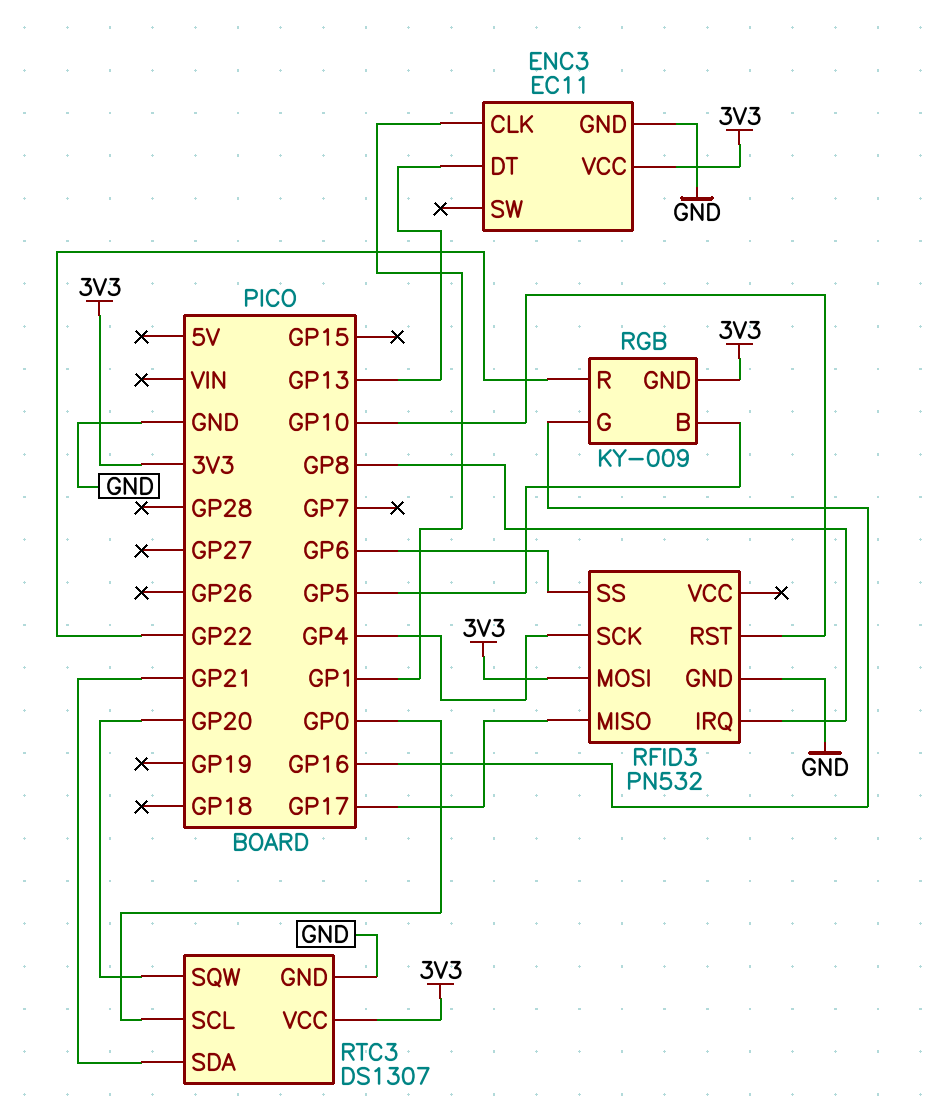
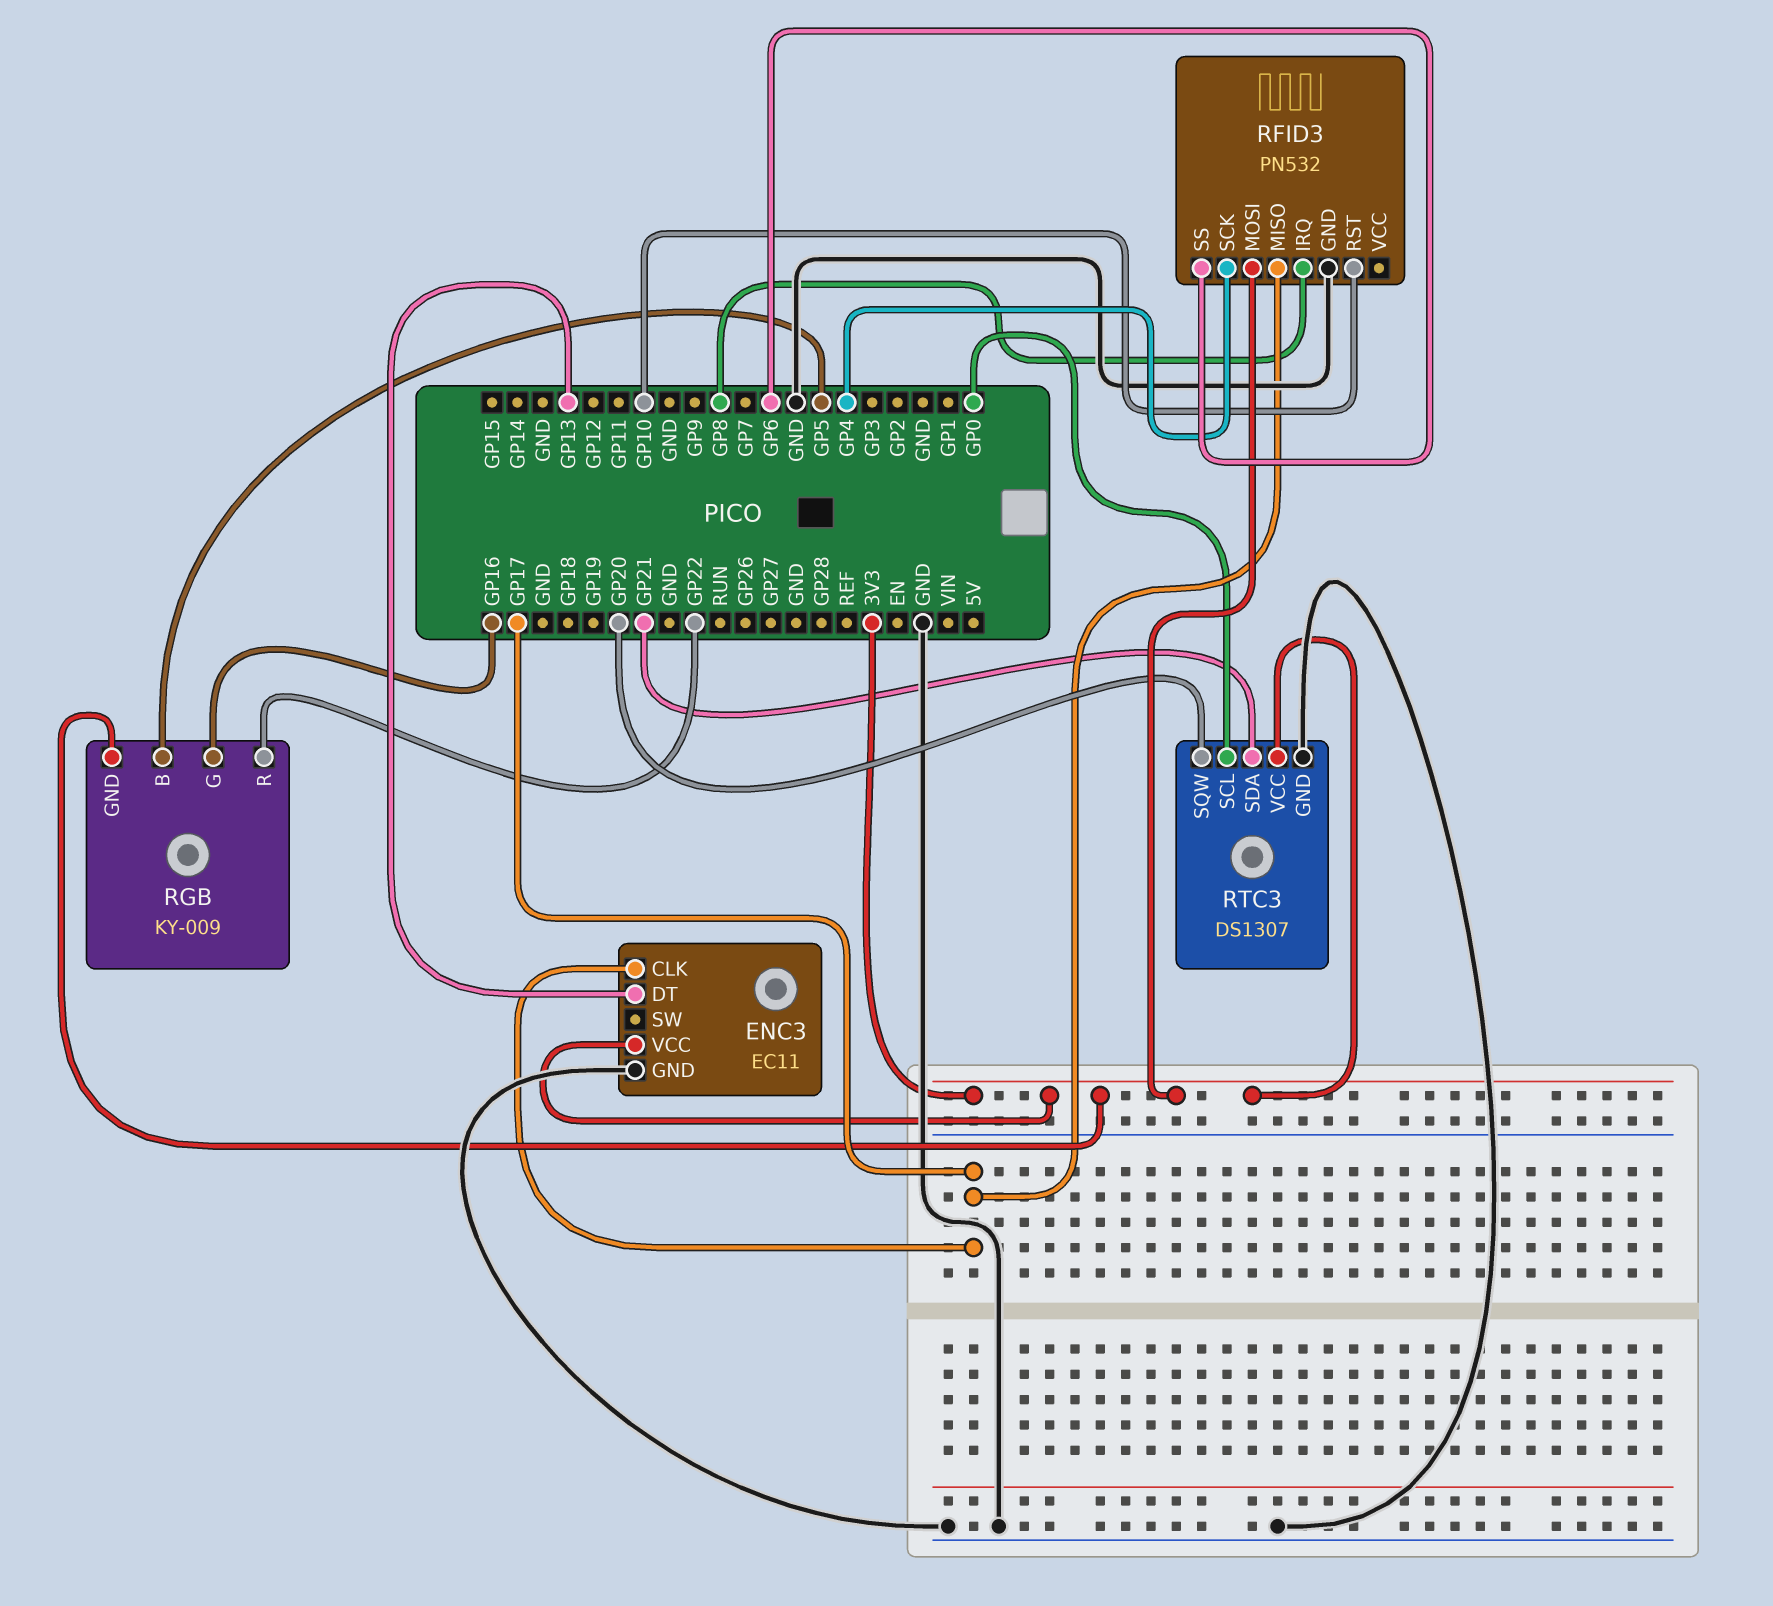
ENC3 pin CLK: GP1 -> GP17

